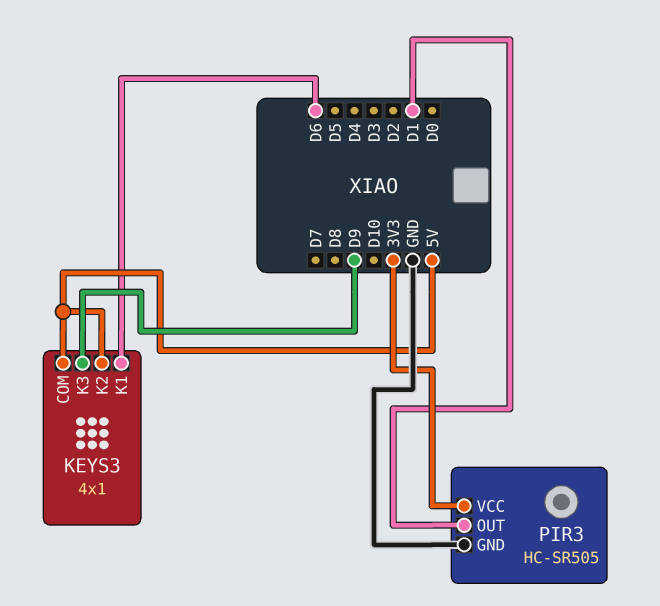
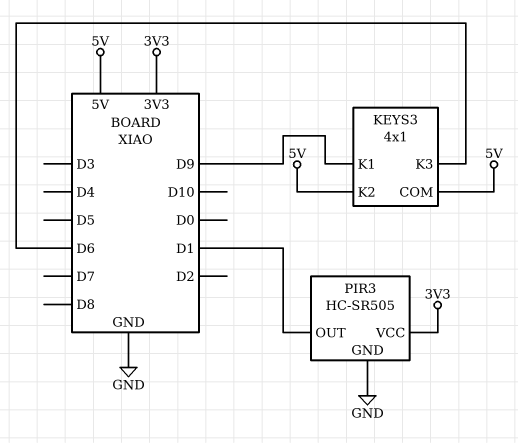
KEYS3 pin K1: D6 -> D9
KEYS3 pin K3: D9 -> D6

